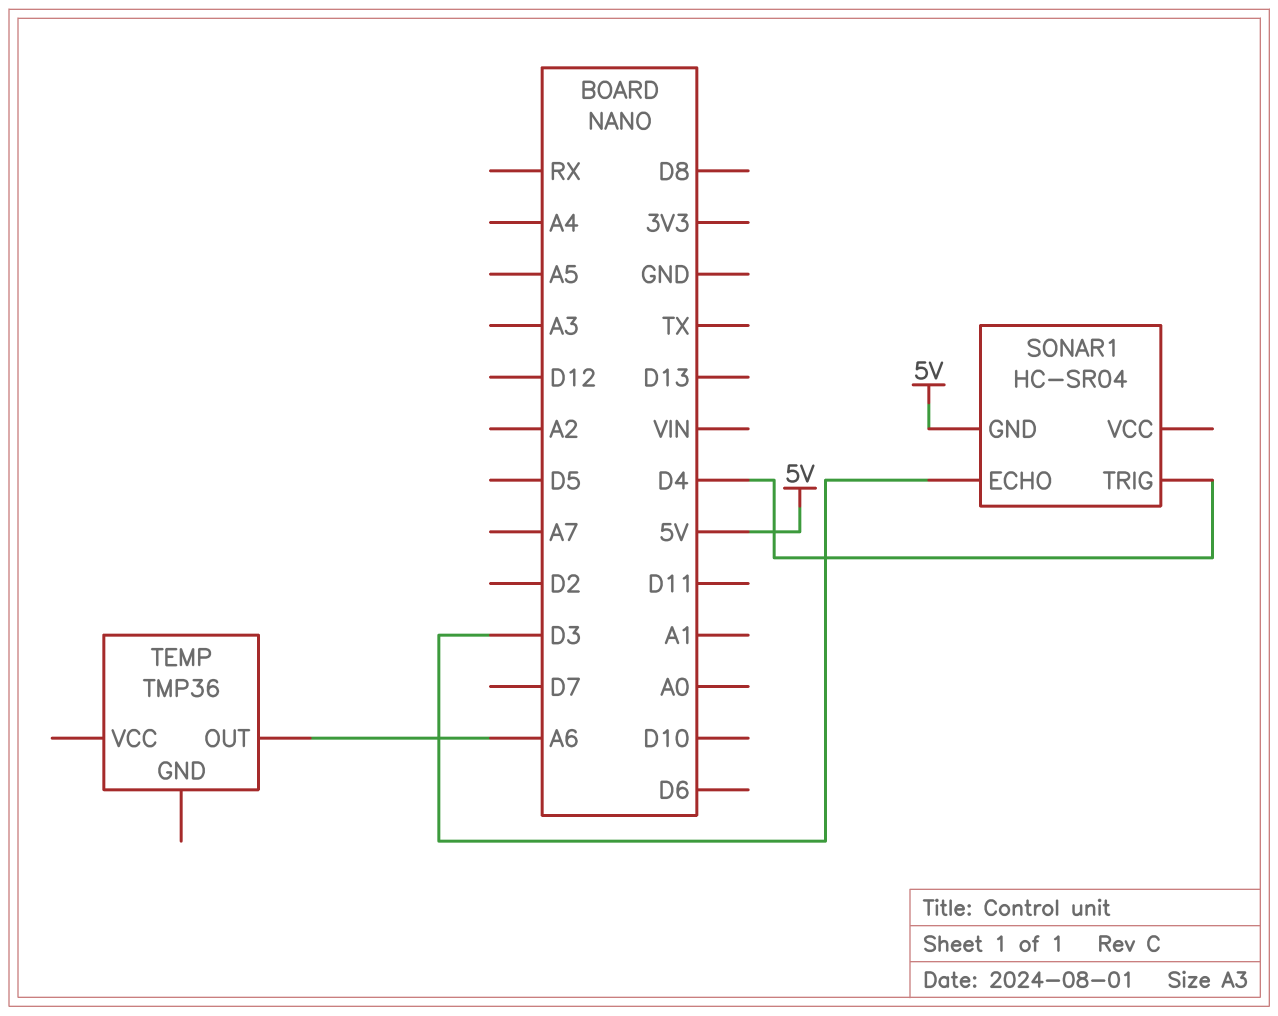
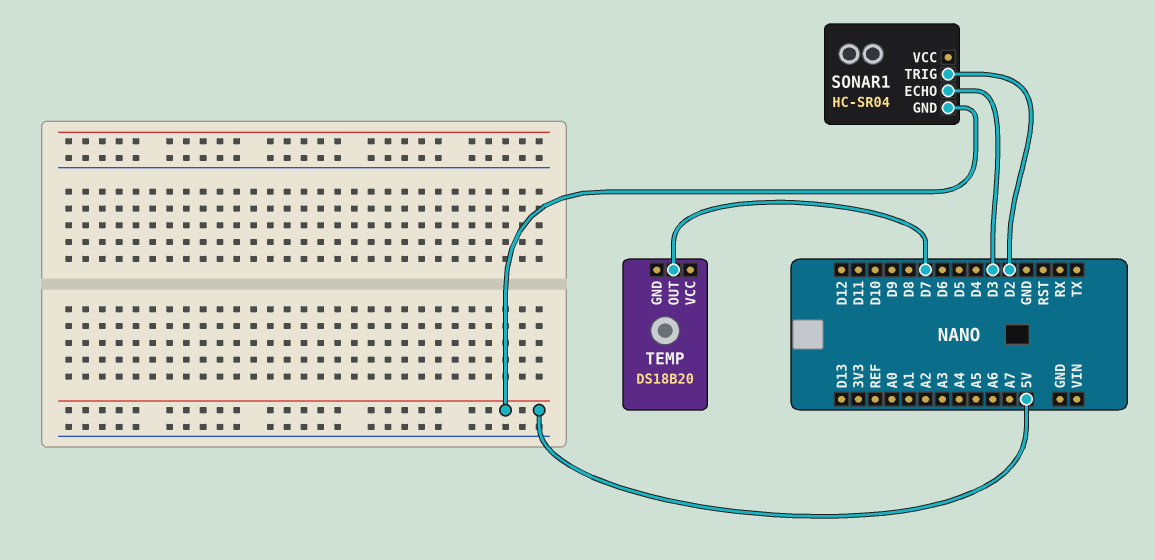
SONAR1 pin TRIG: D4 -> D2
TEMP: TMP36 -> DS18B20
TEMP pin OUT: A6 -> D7

